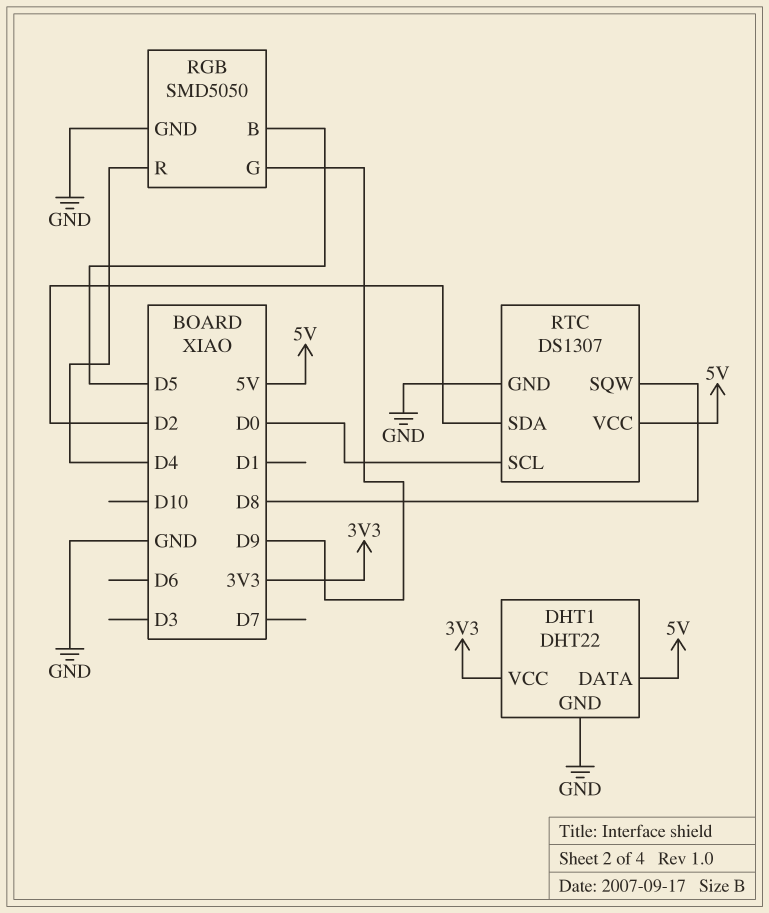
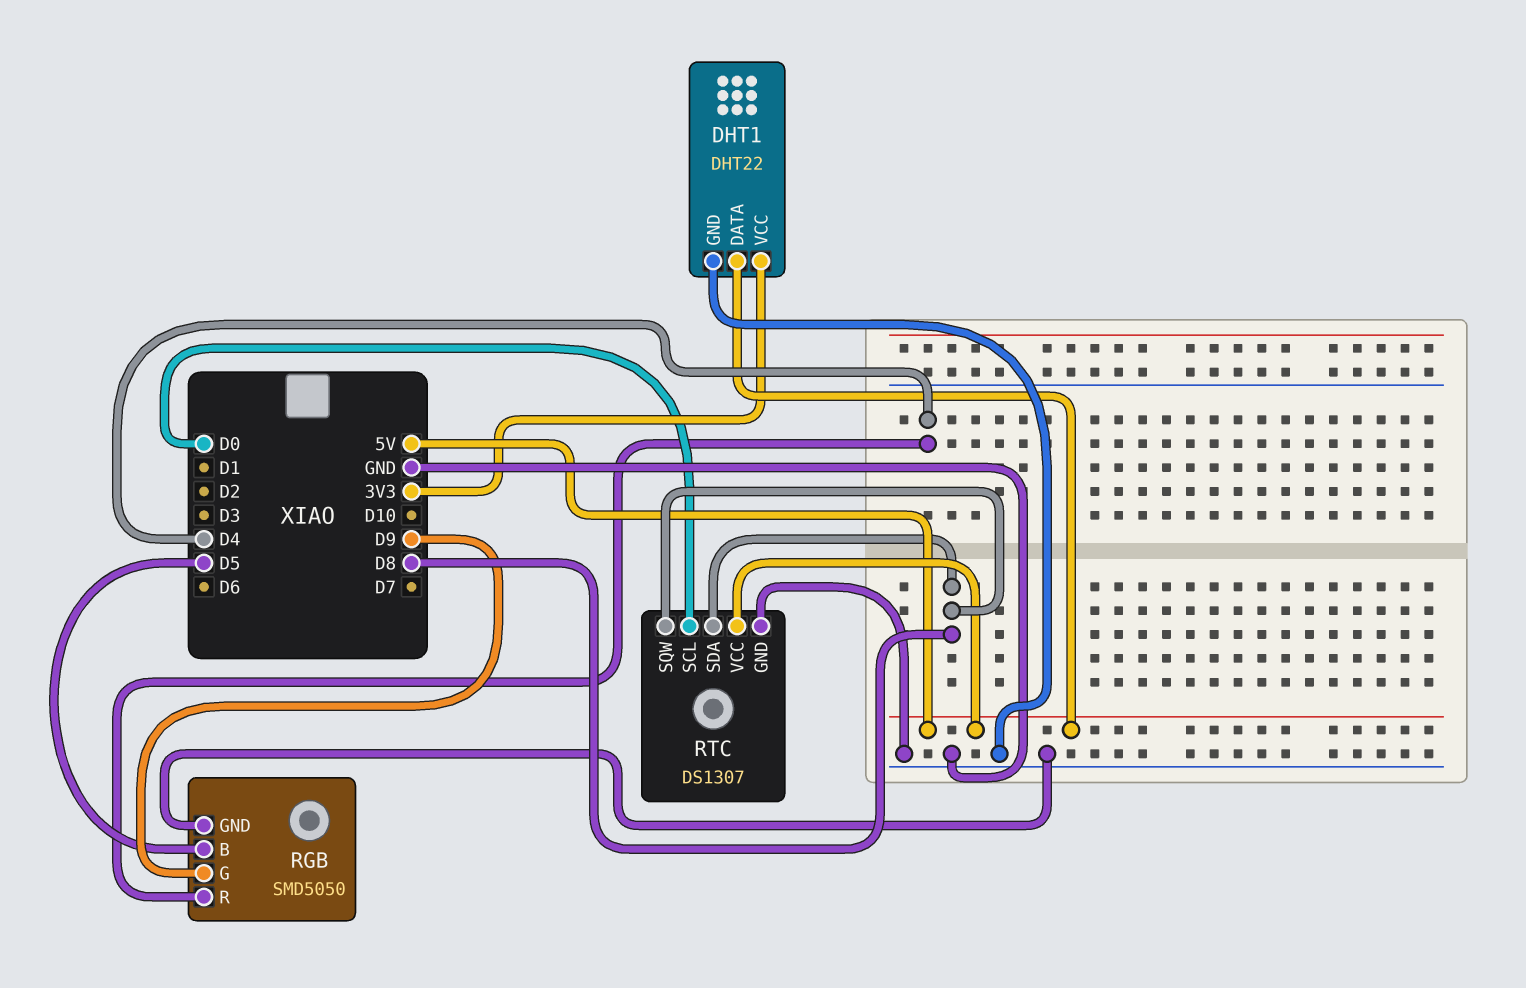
RTC pin SDA: D2 -> D8

